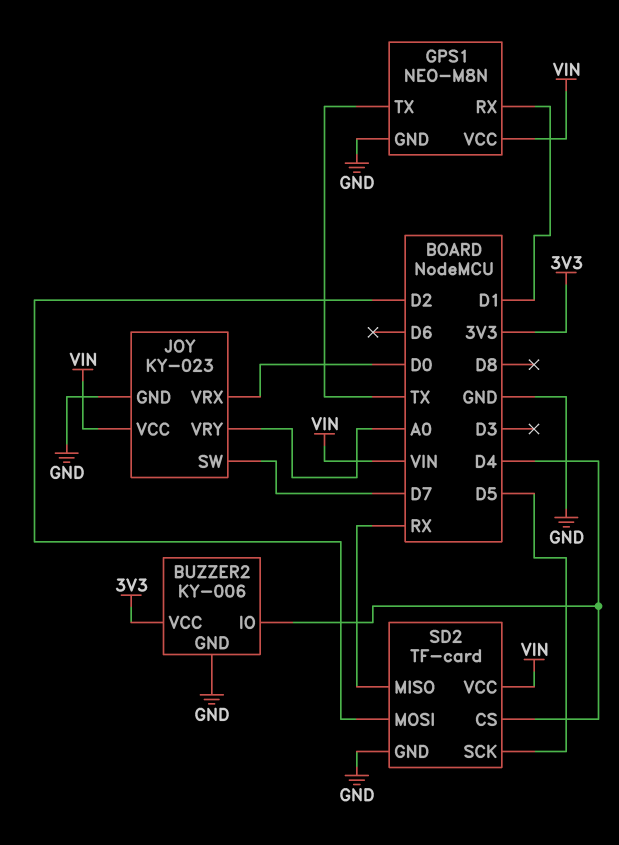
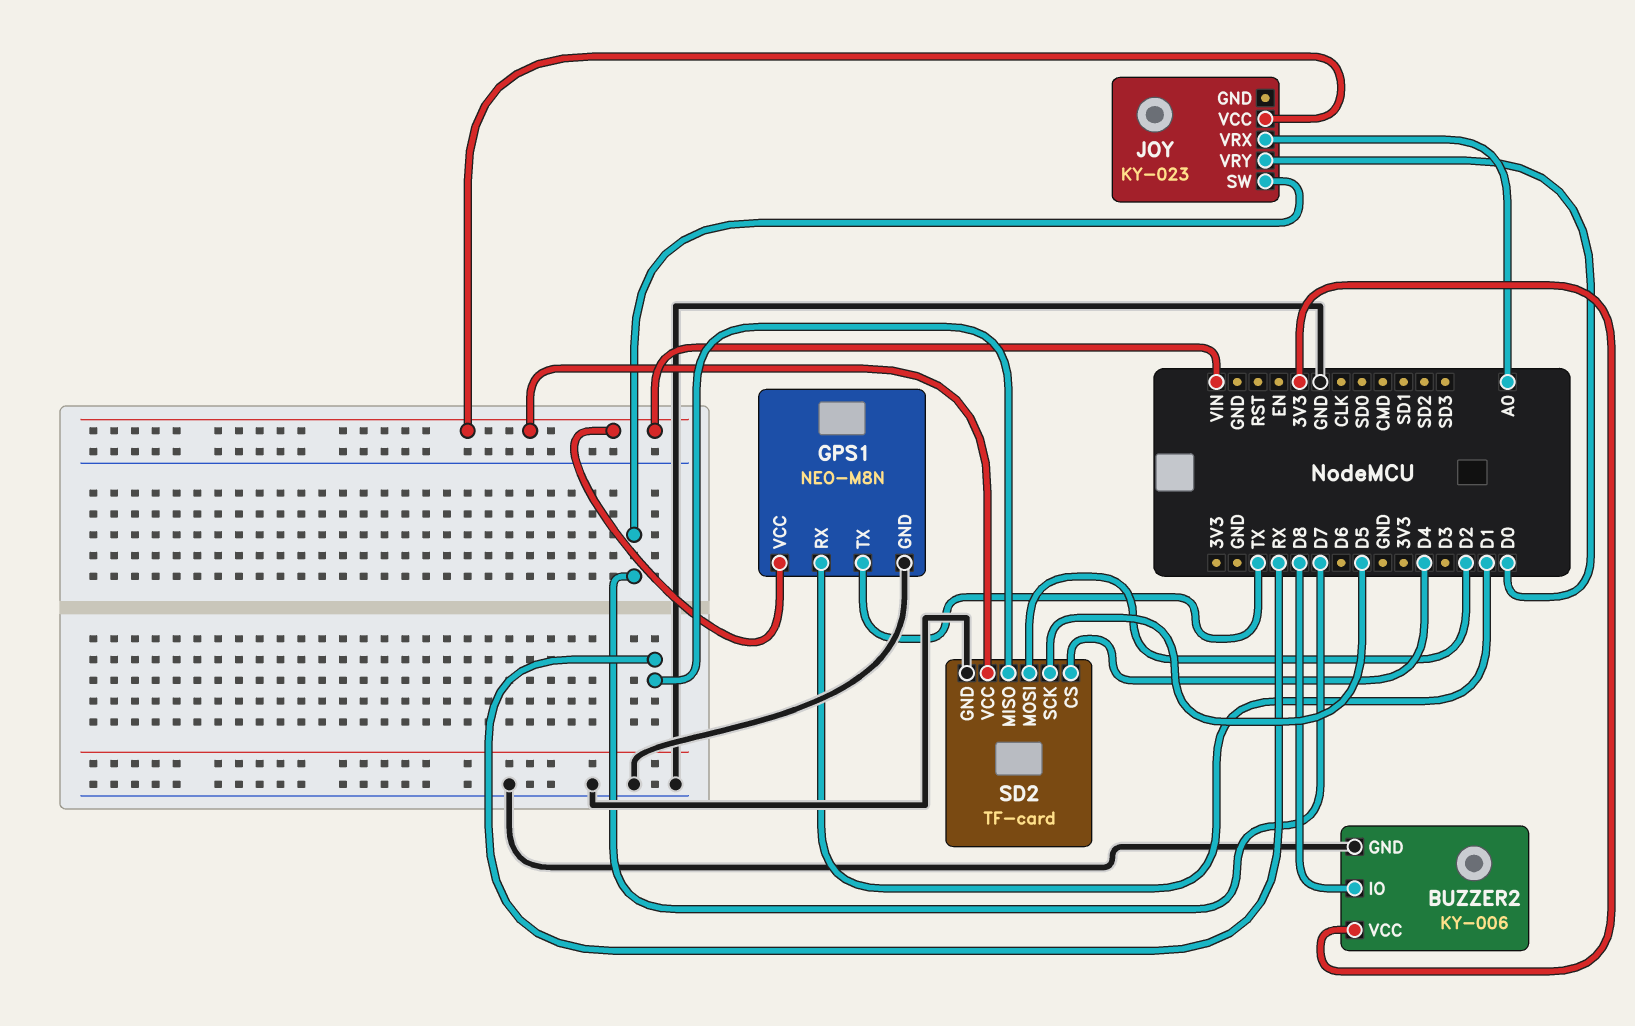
BUZZER2 pin IO: D4 -> D8
JOY pin GND: GND -> none
JOY pin VRX: D0 -> A0
JOY pin VRY: A0 -> D0

